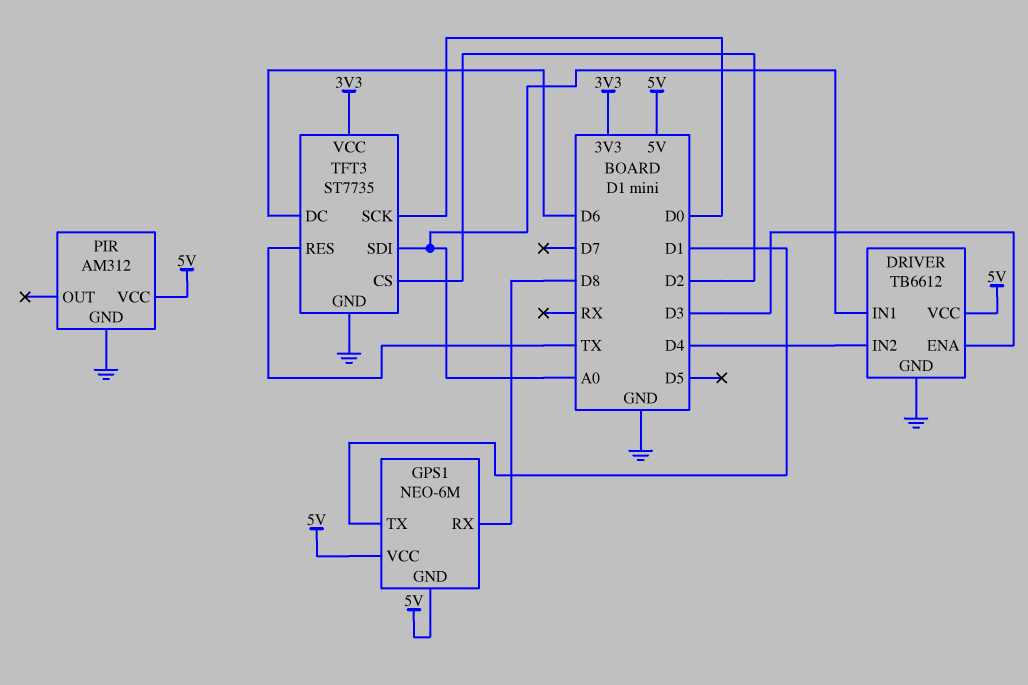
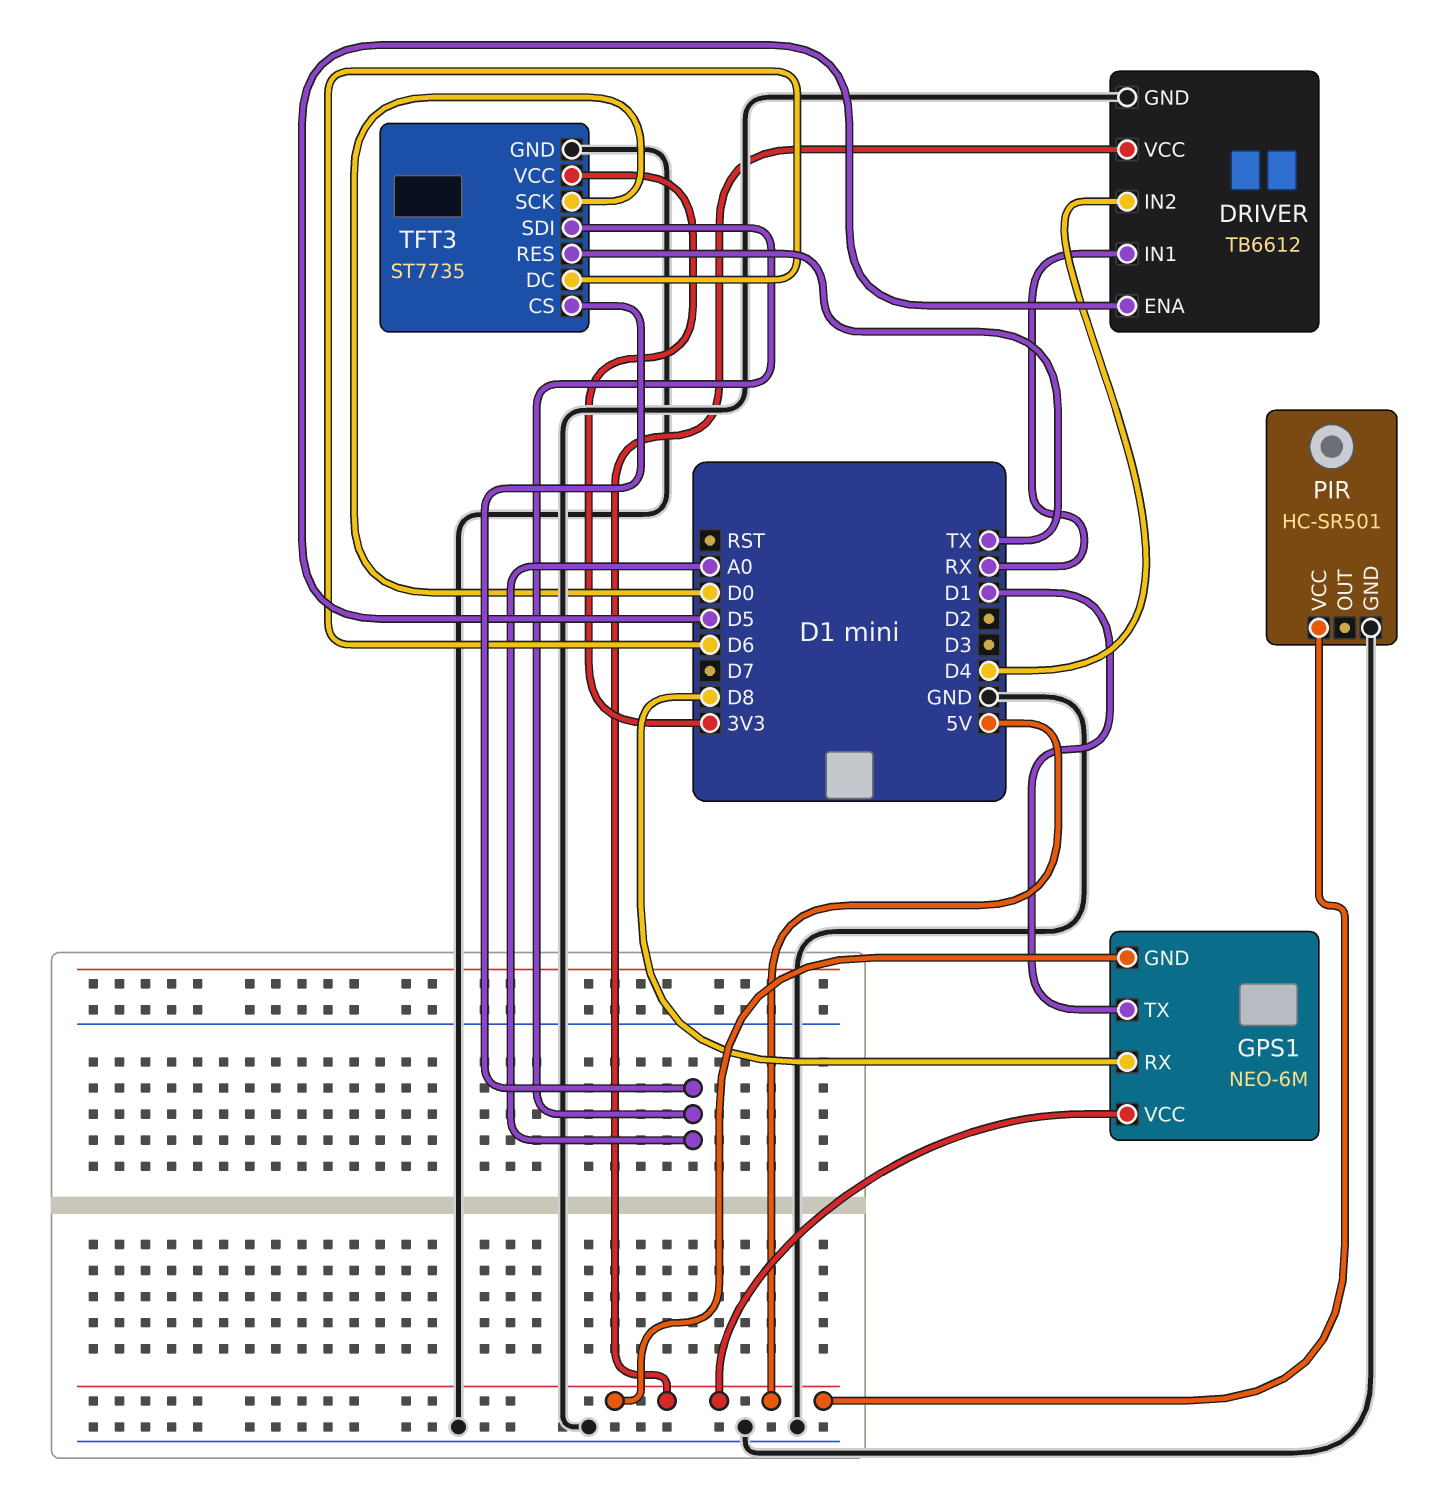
DRIVER pin ENA: D3 -> D5
DRIVER pin IN1: A0 -> RX
PIR: AM312 -> HC-SR501
TFT3 pin CS: D2 -> A0

